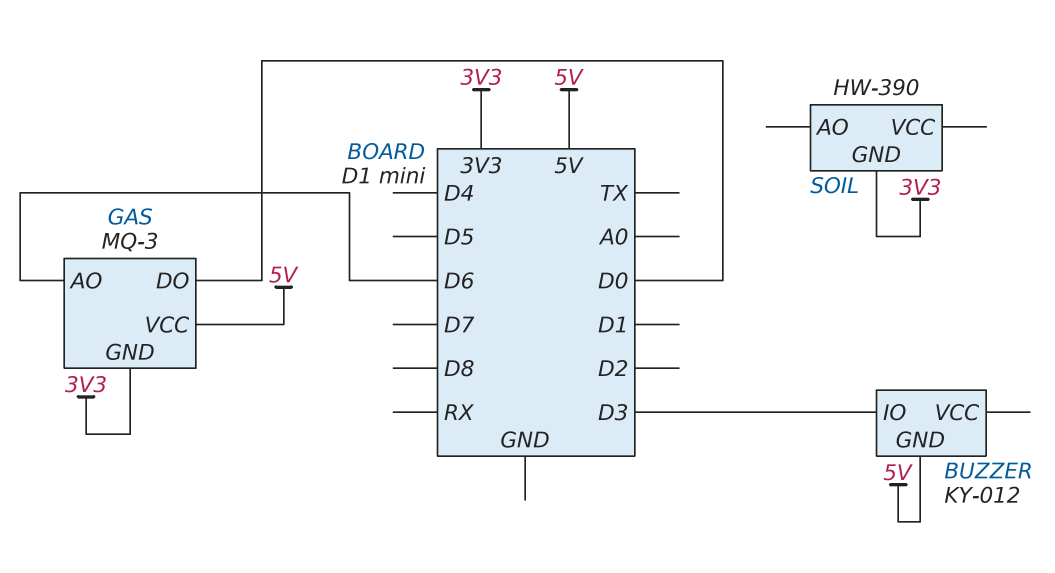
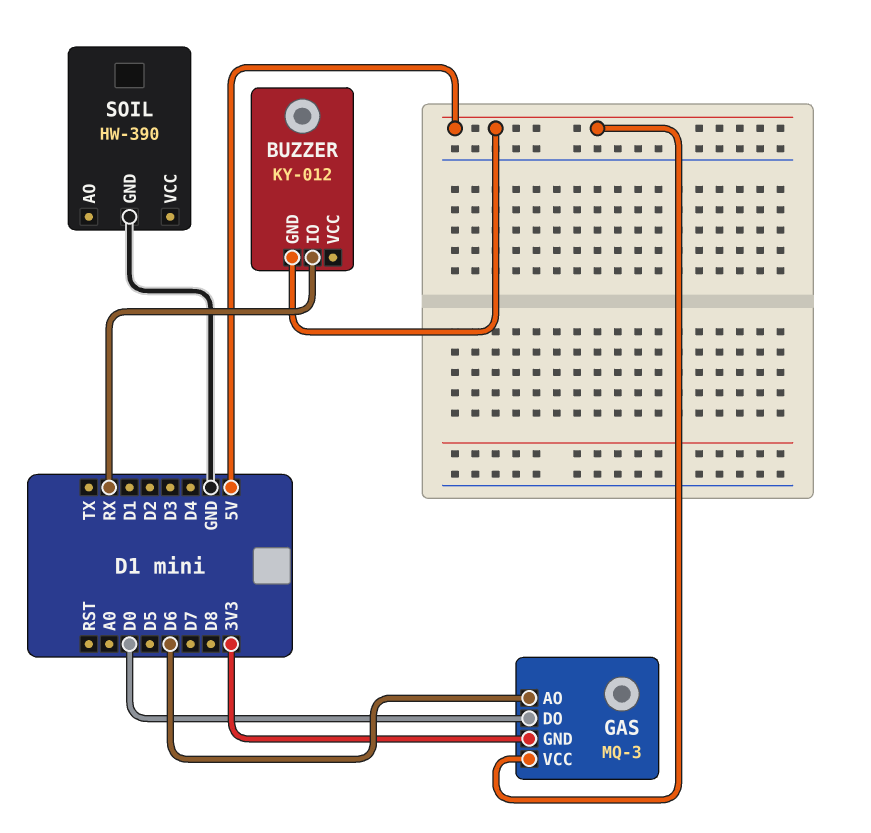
BUZZER pin IO: D3 -> RX
SOIL pin GND: 3V3 -> GND

